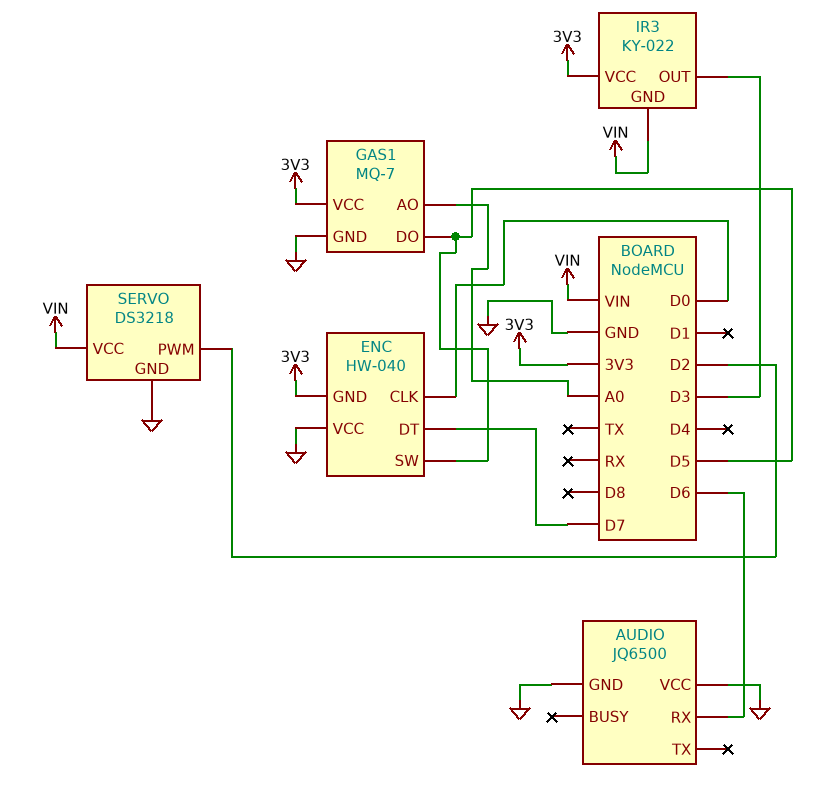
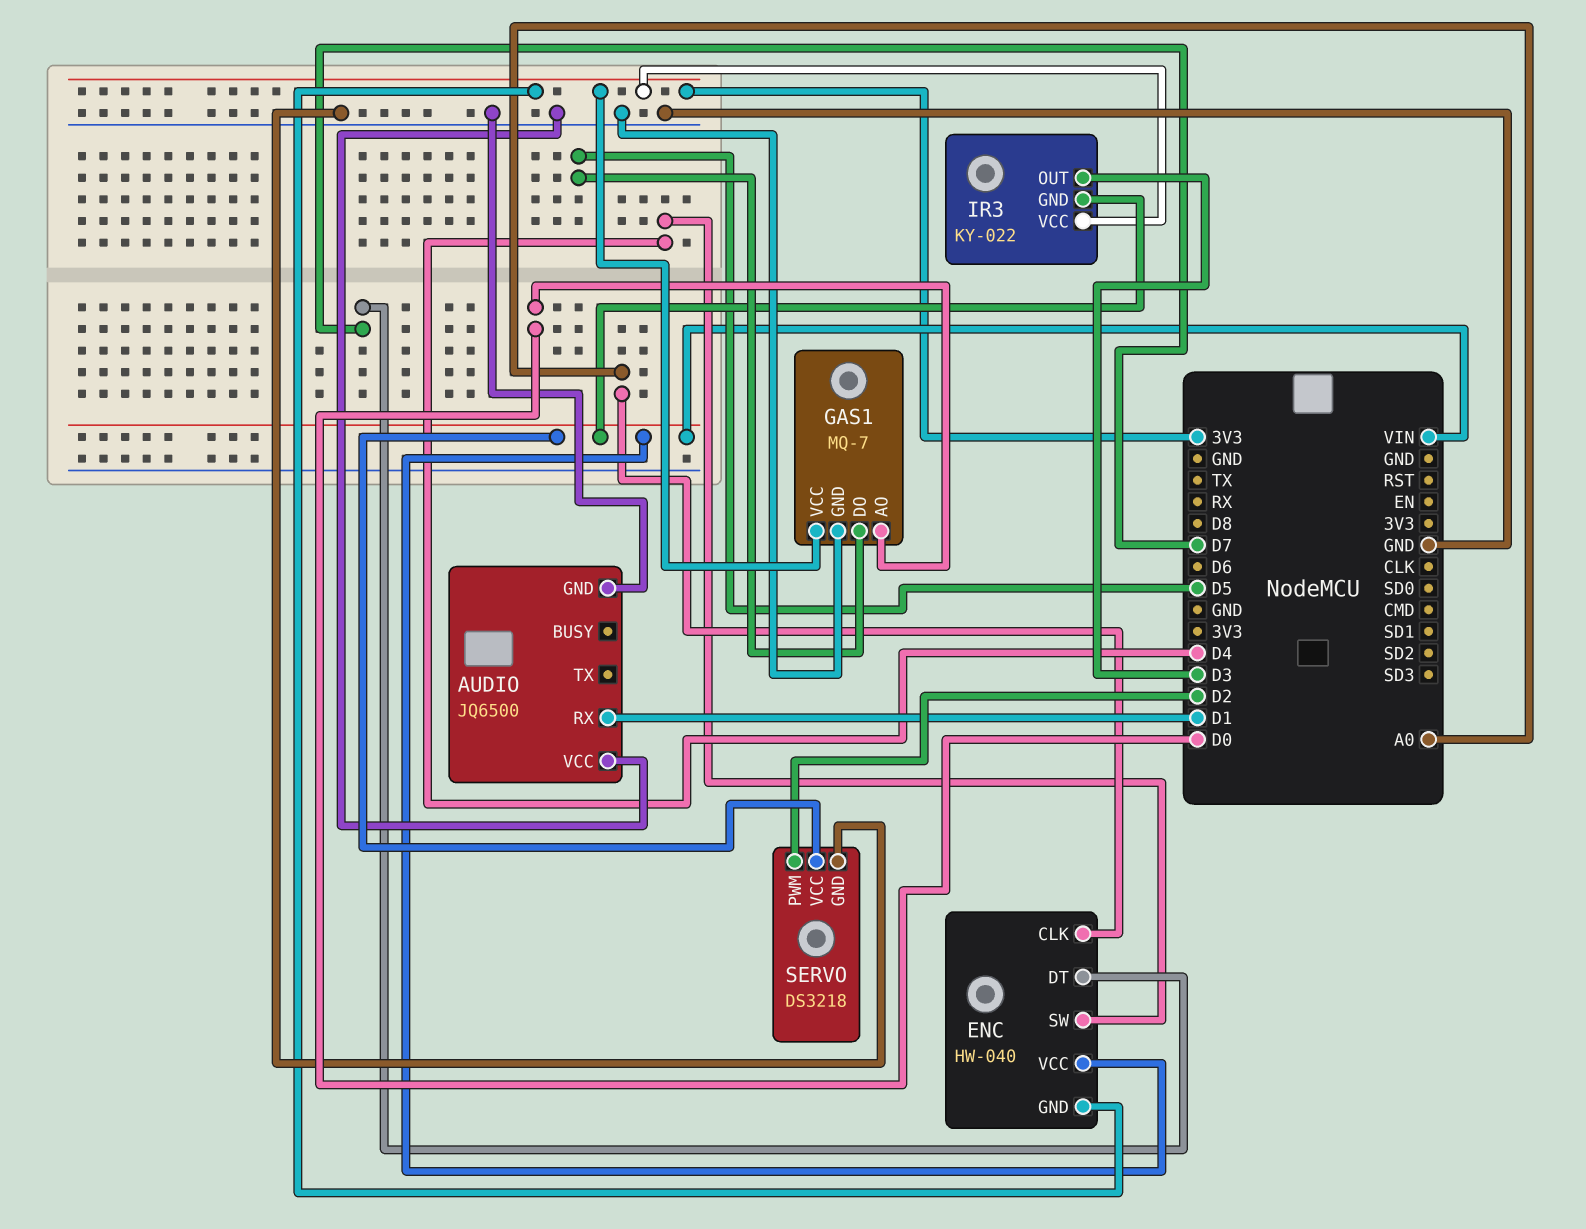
AUDIO pin RX: D6 -> D1
ENC pin CLK: D0 -> A0
ENC pin SW: D5 -> D4
ENC pin VCC: GND -> VIN
GAS1 pin AO: A0 -> D0

